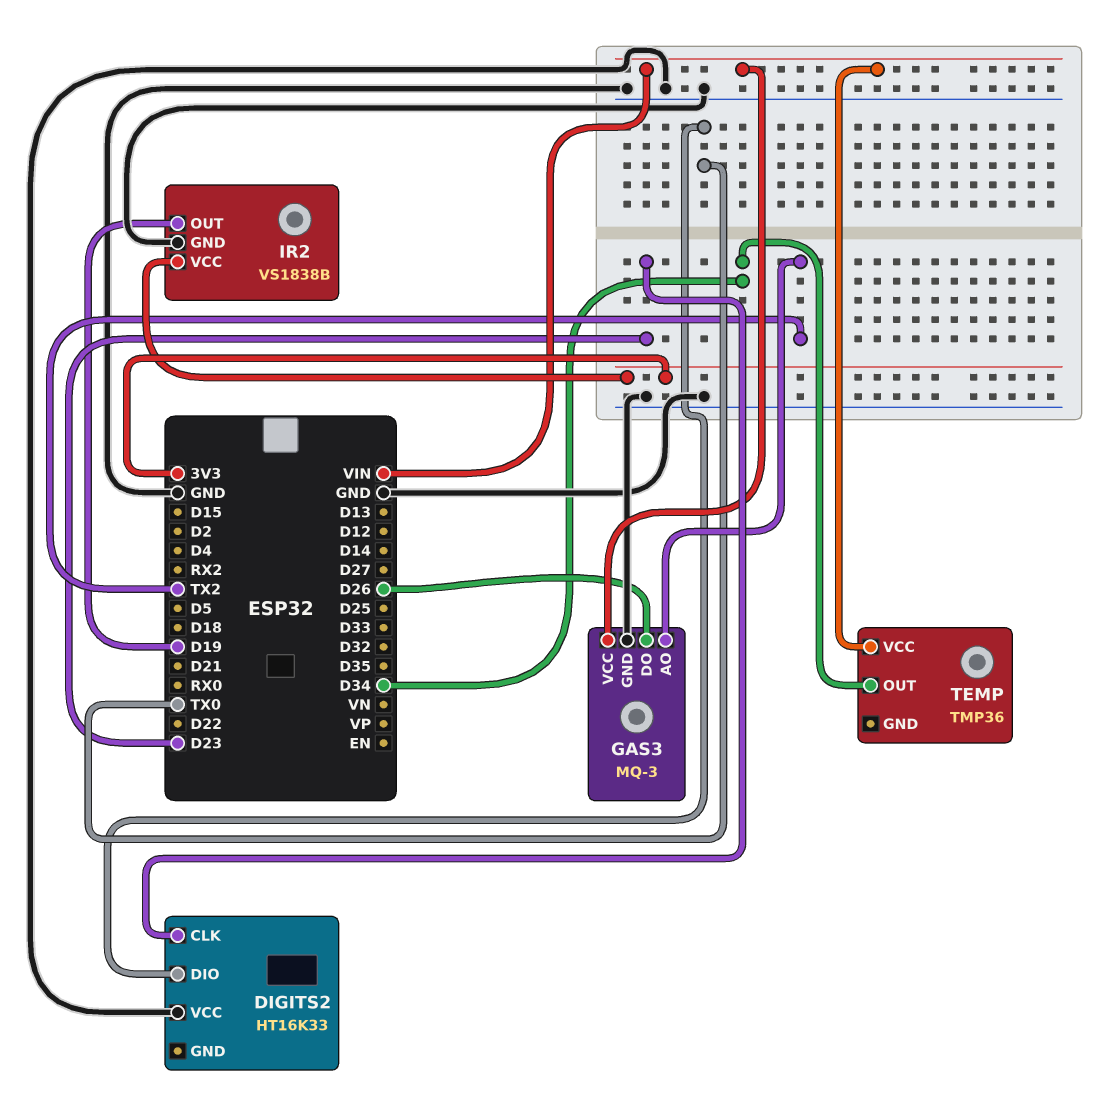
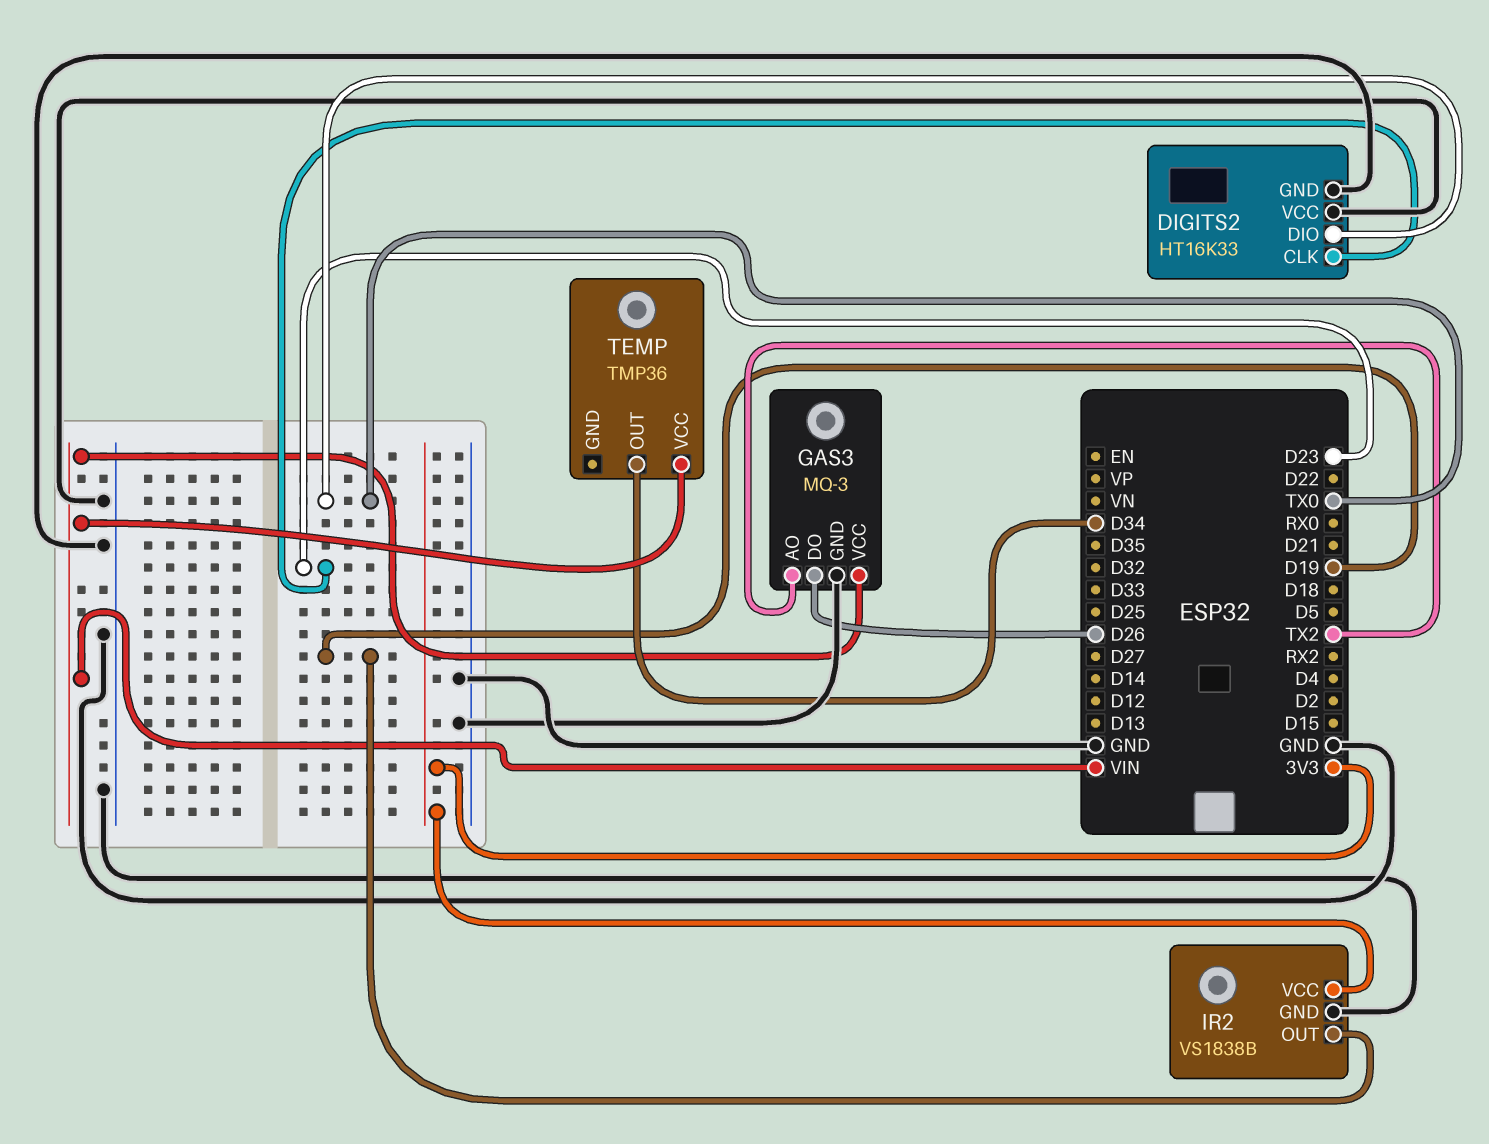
DIGITS2 pin GND: none -> GND

